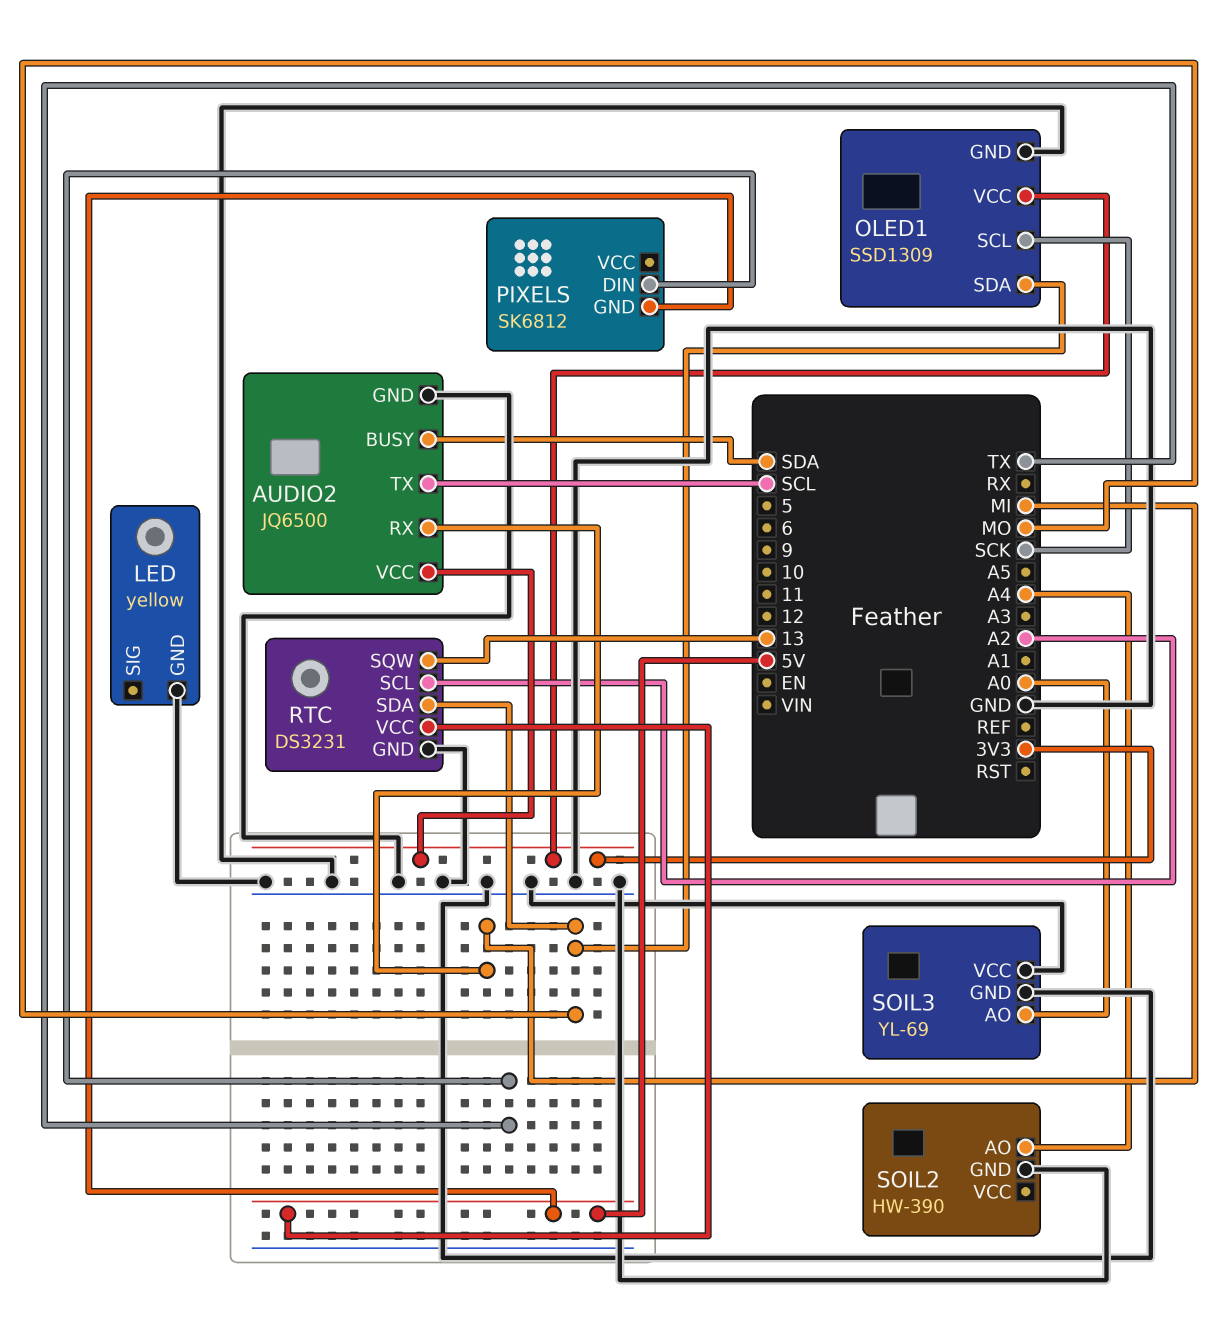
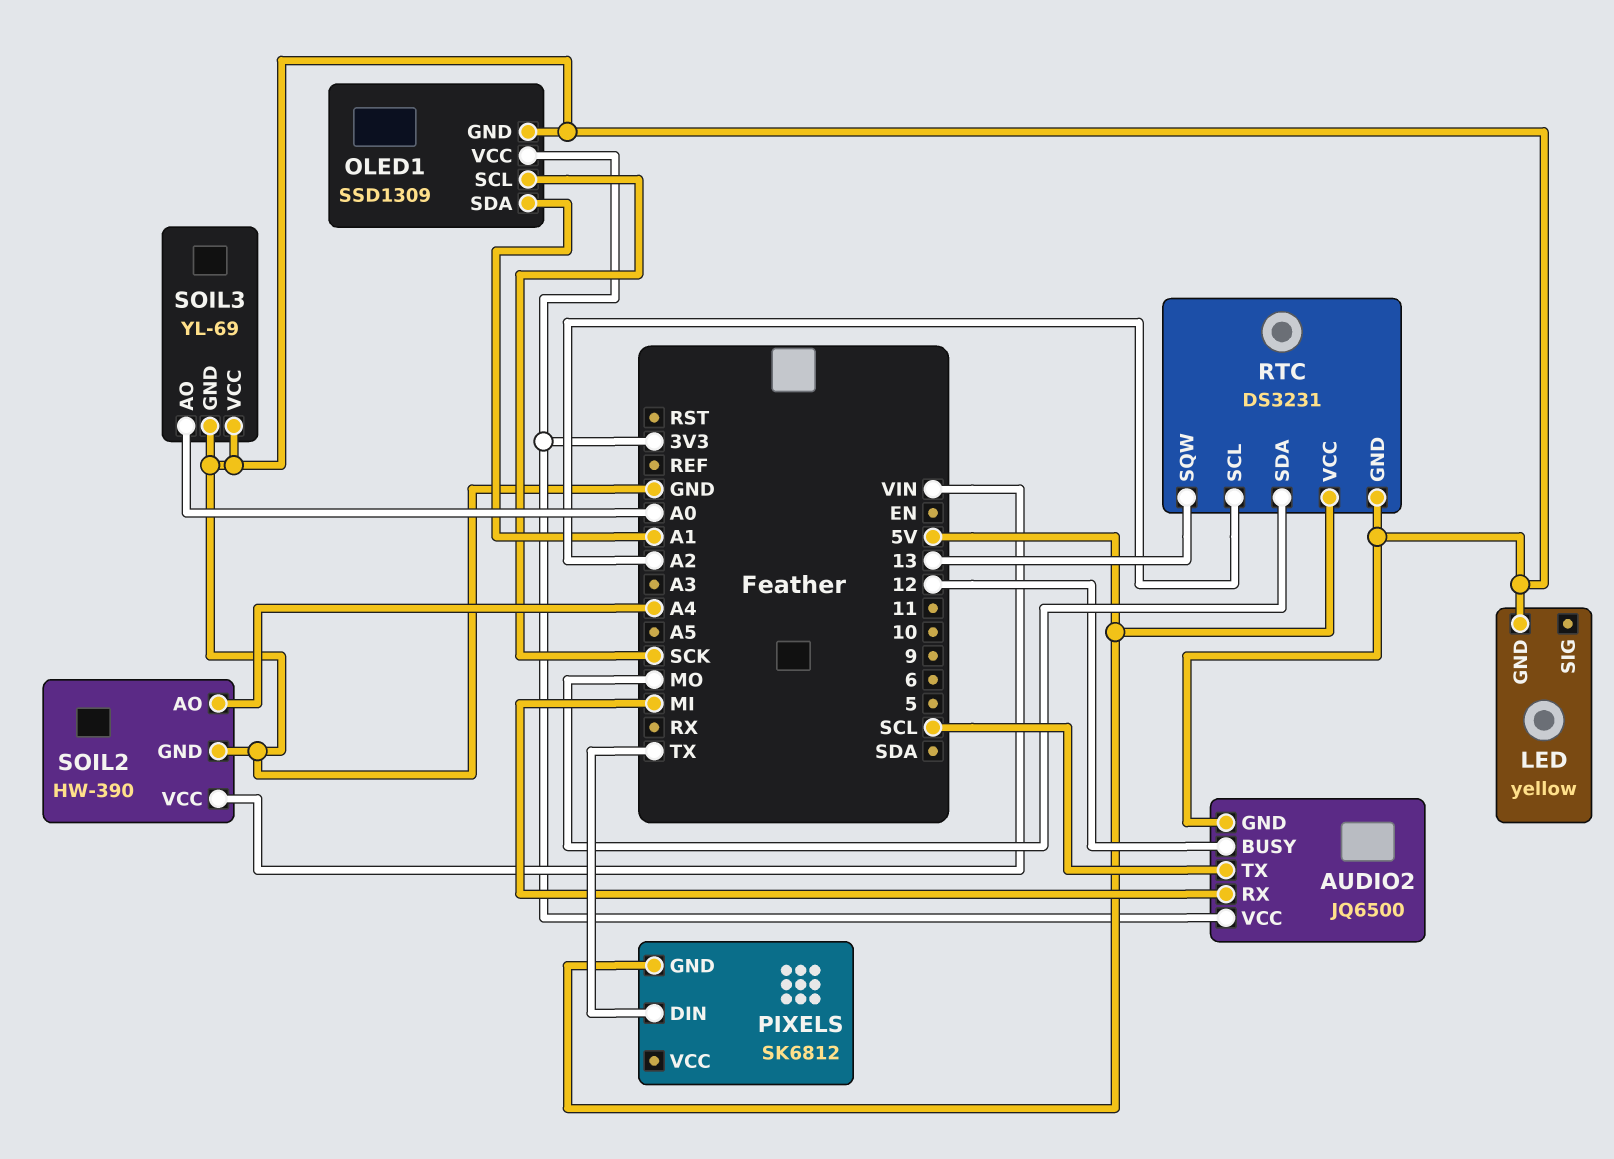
AUDIO2 pin BUSY: SDA -> 12
OLED1 pin SDA: MO -> A1
SOIL2 pin VCC: none -> VIN

